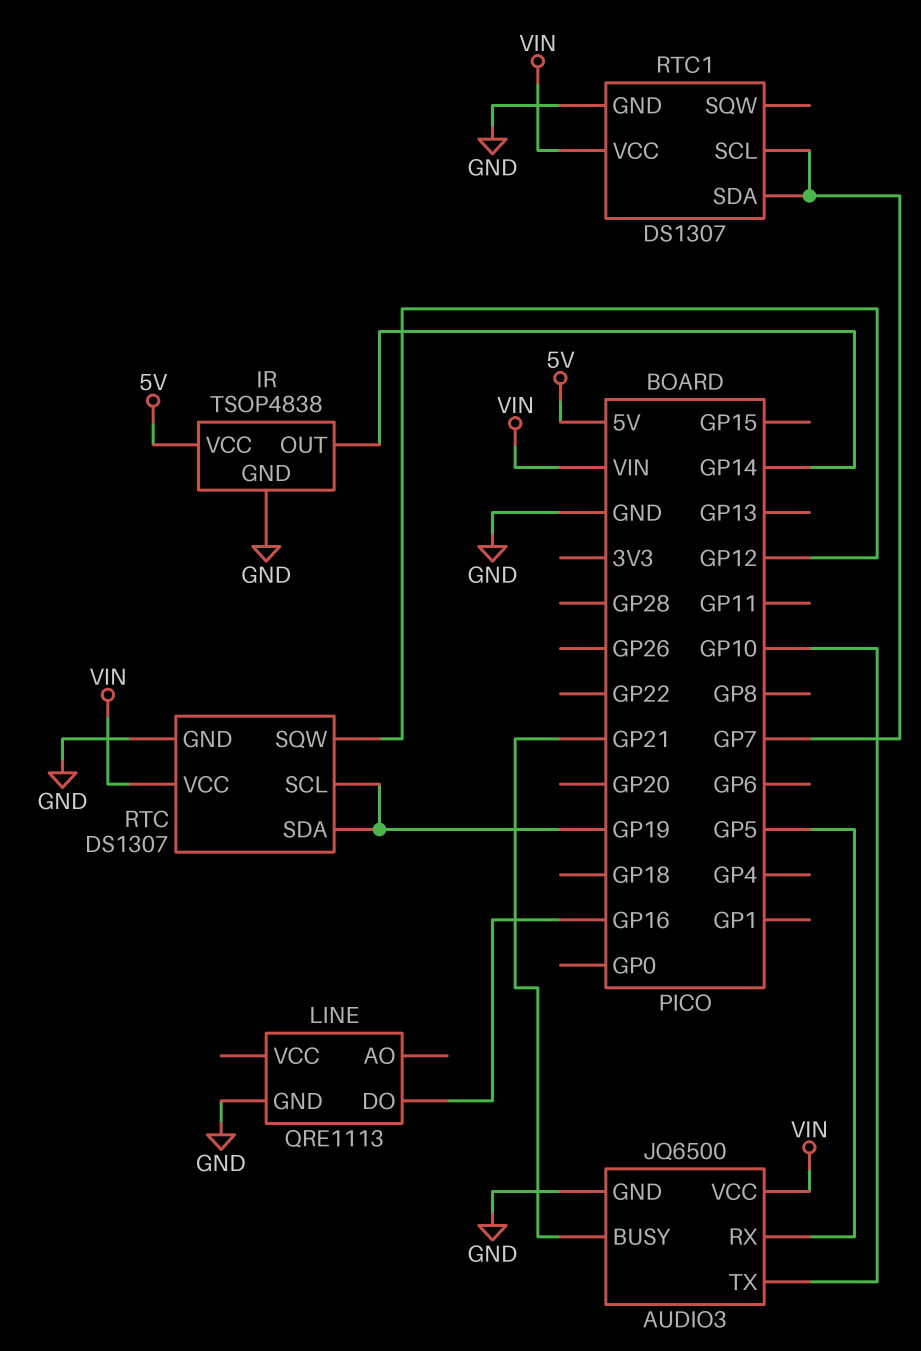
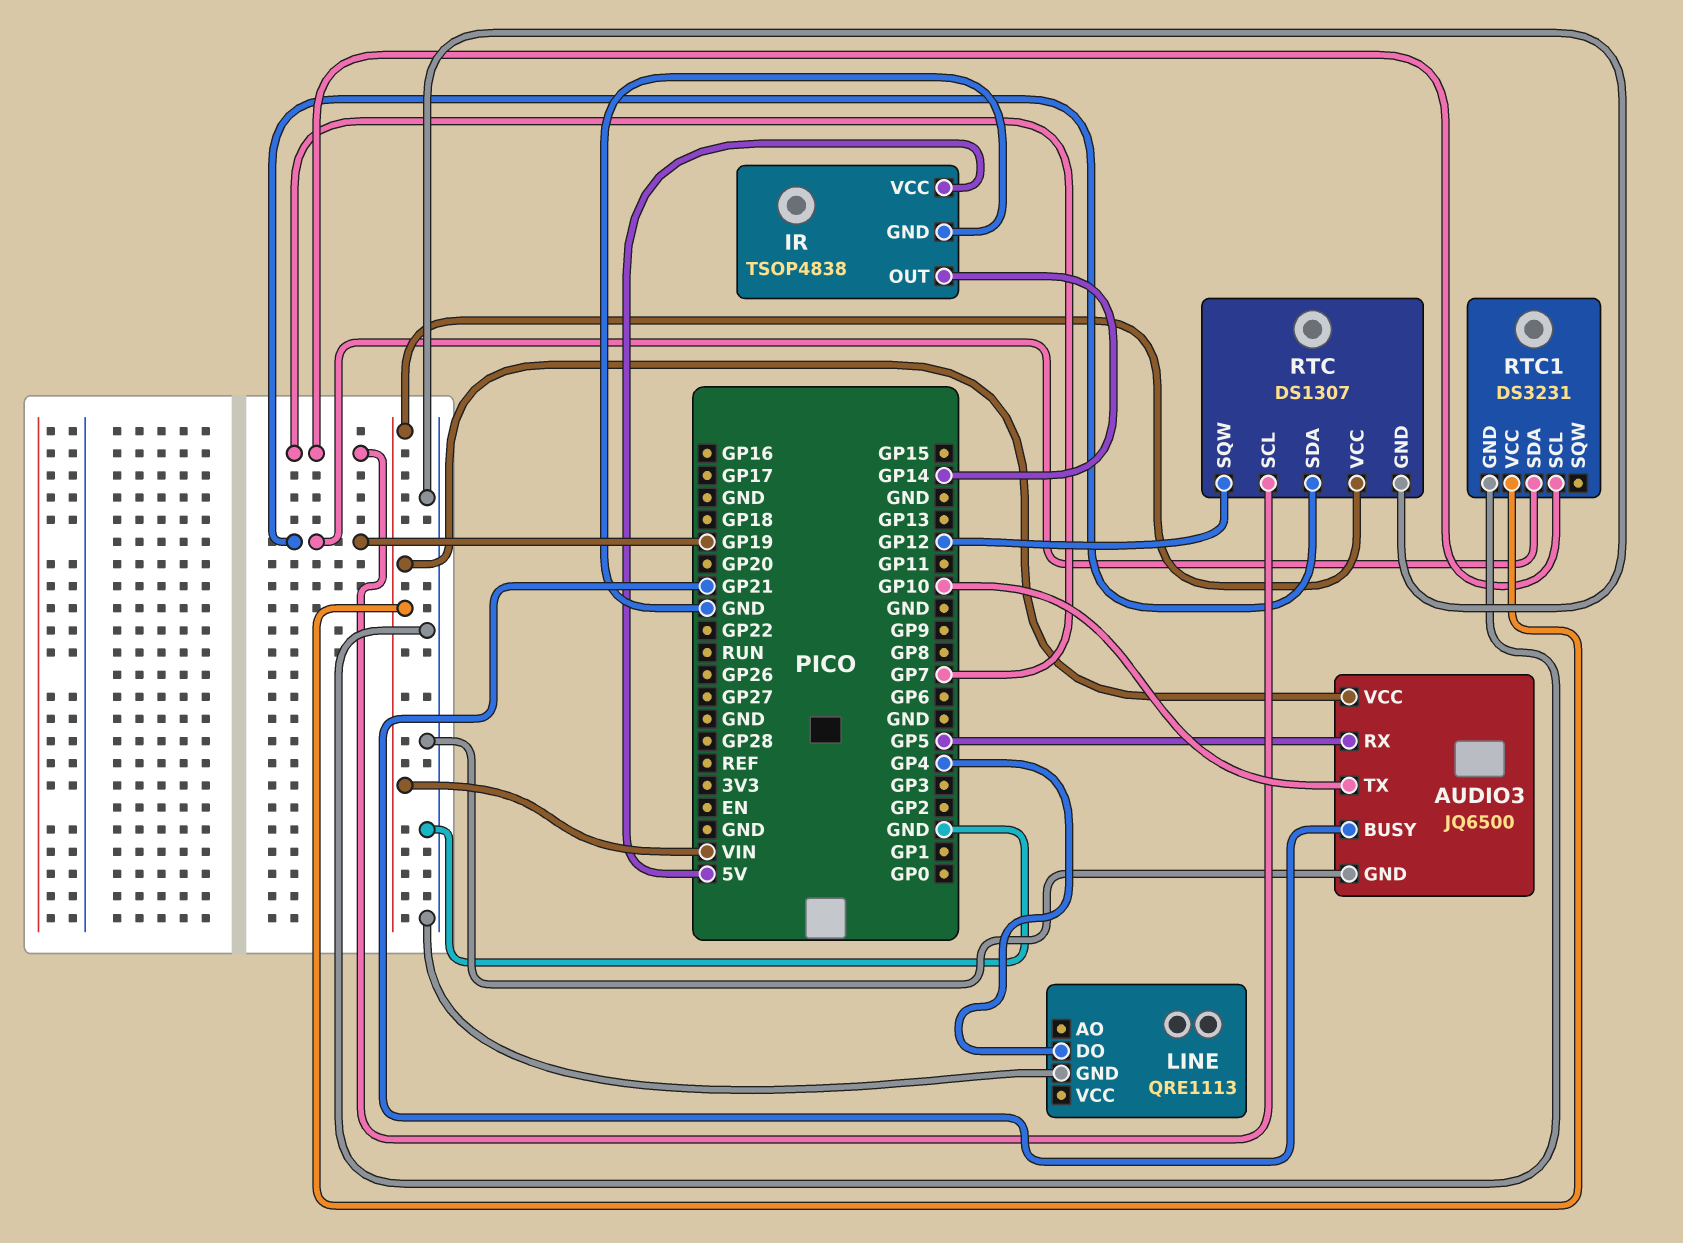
LINE pin DO: GP16 -> GP4
RTC pin SCL: GP19 -> GP7
RTC1: DS1307 -> DS3231
RTC1 pin SDA: GP7 -> GP19

